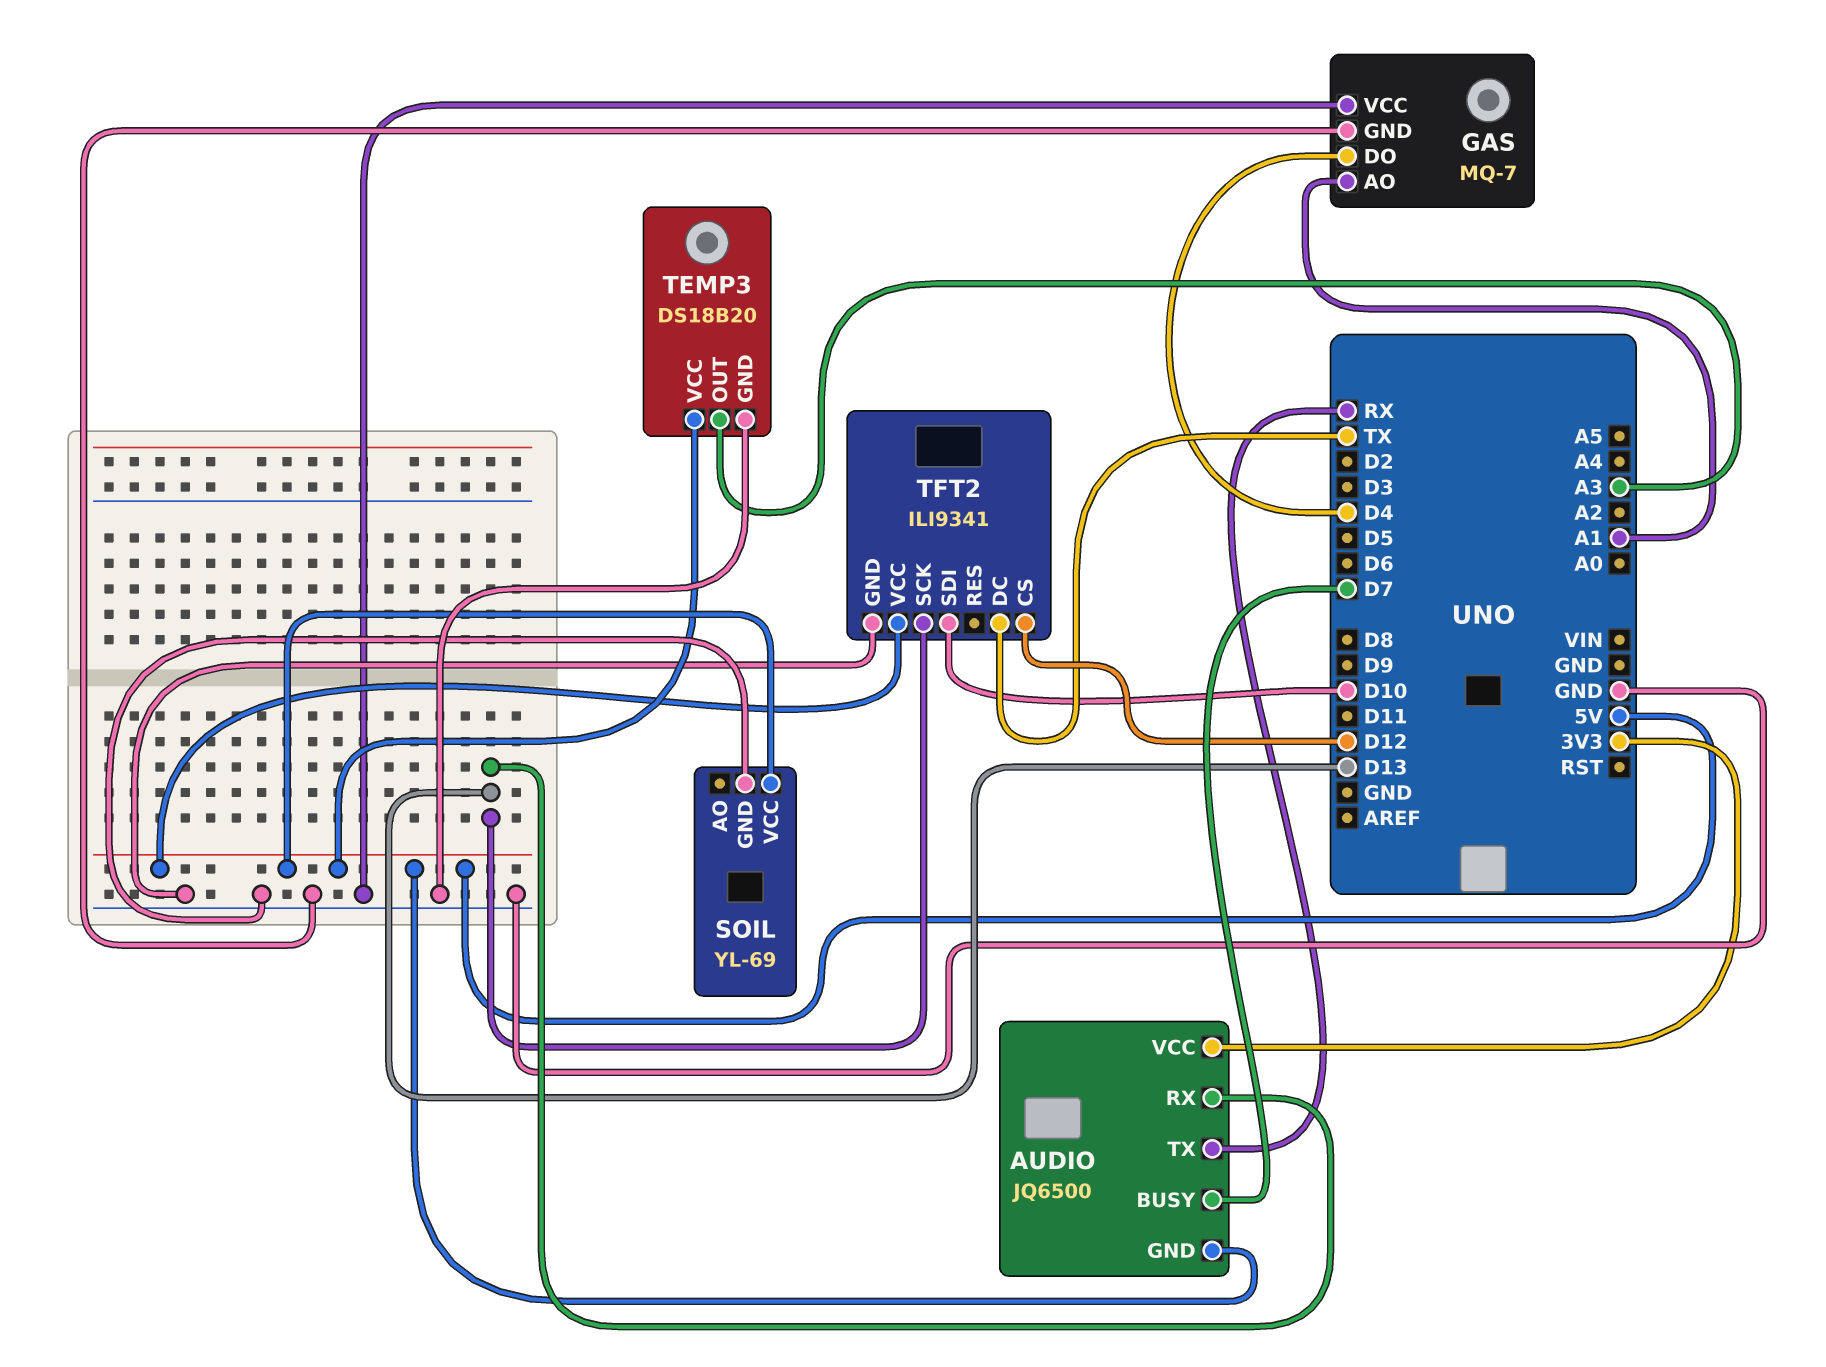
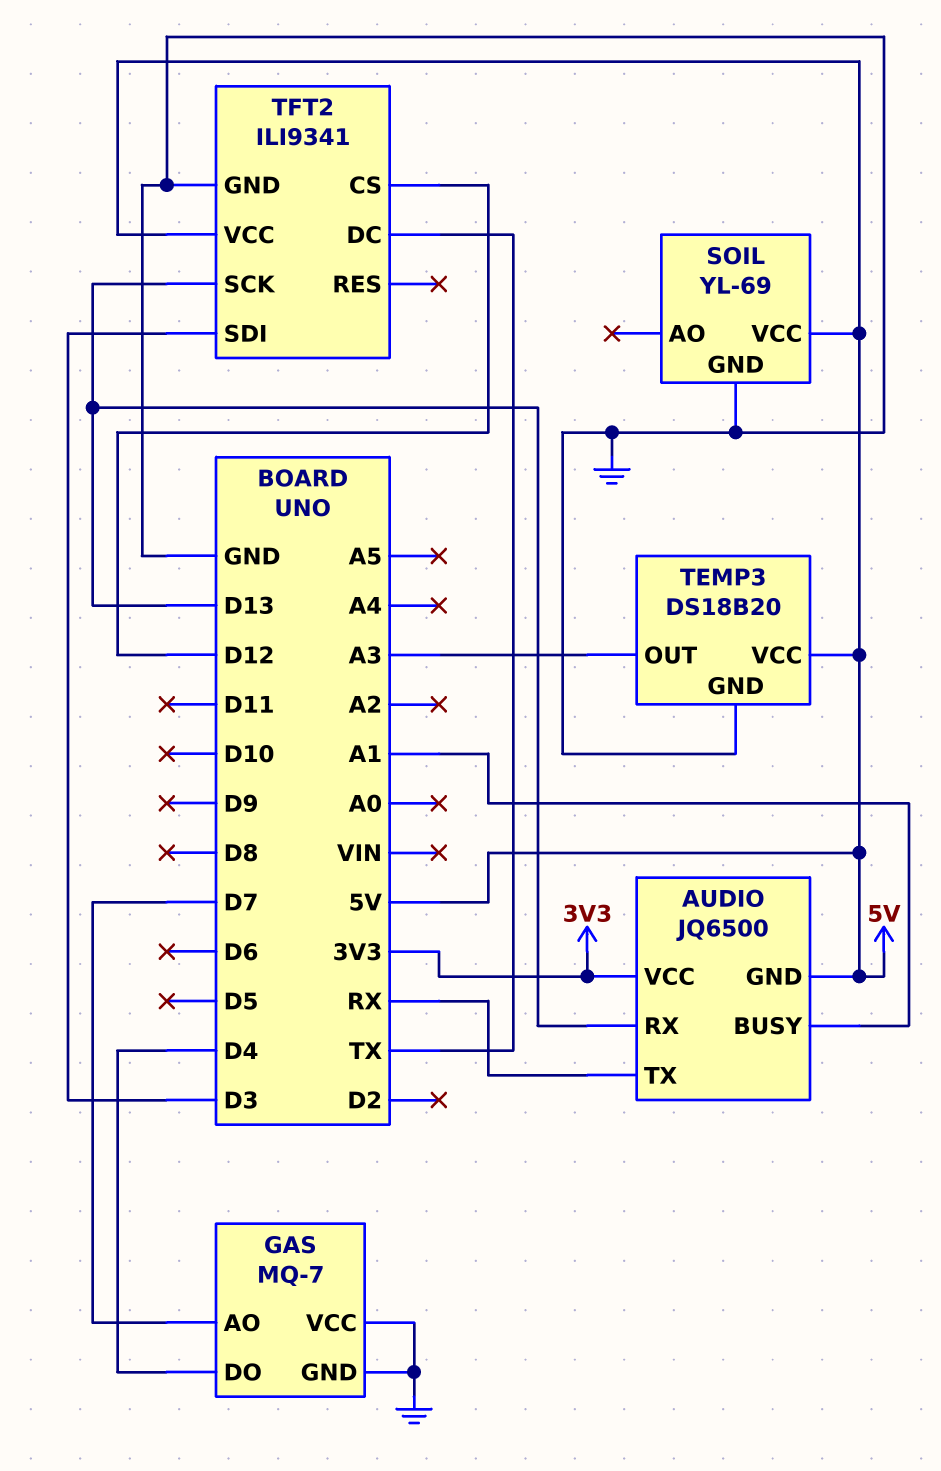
AUDIO pin BUSY: D7 -> A1
GAS pin AO: A1 -> D7
TFT2 pin SDI: D10 -> D3

